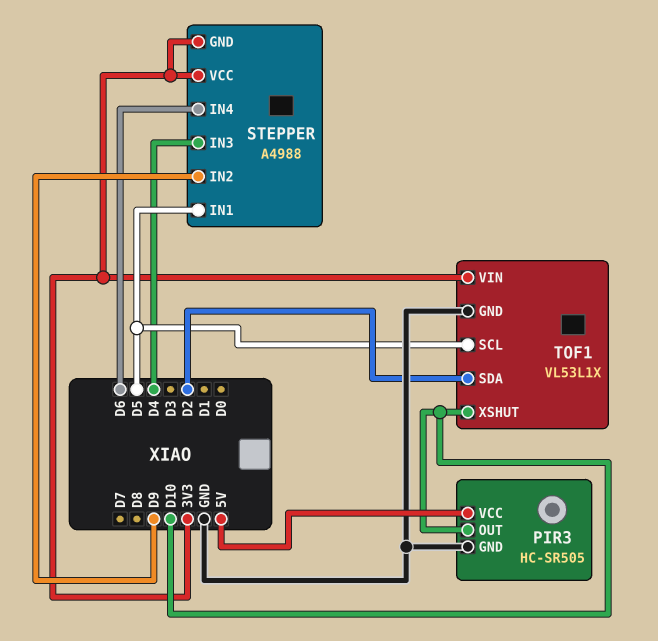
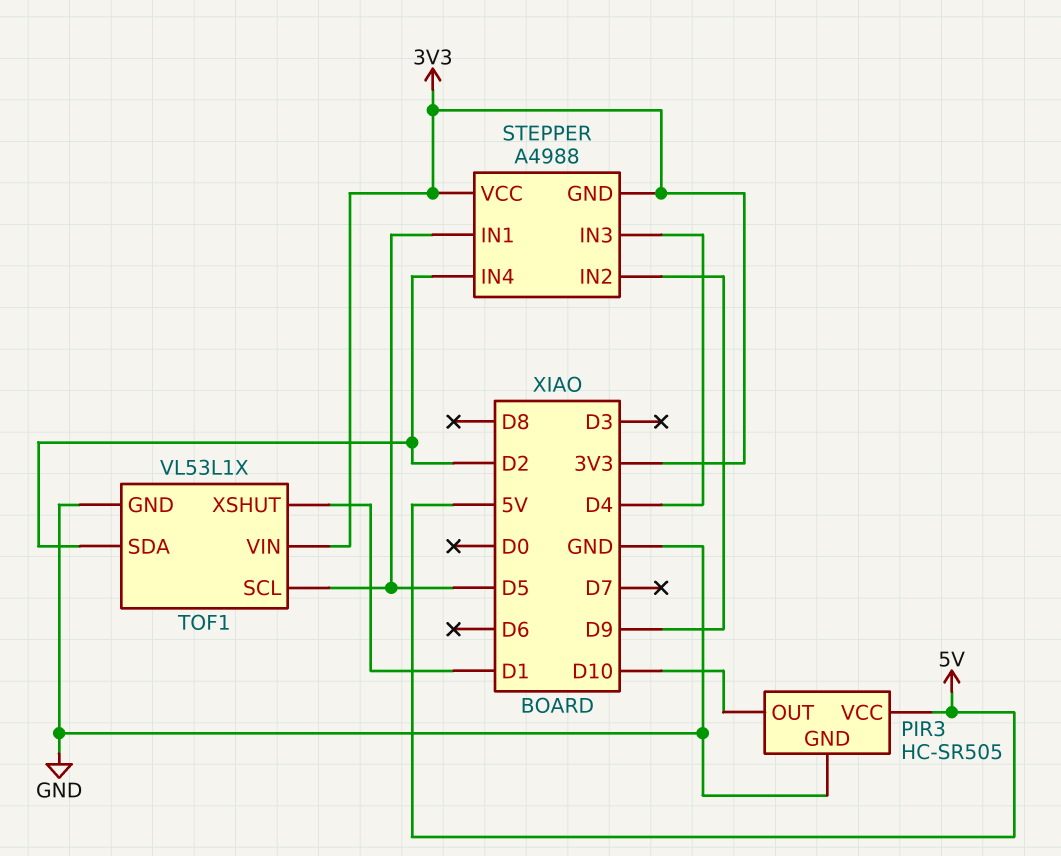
STEPPER pin IN4: D6 -> D2
TOF1 pin XSHUT: D10 -> D1

